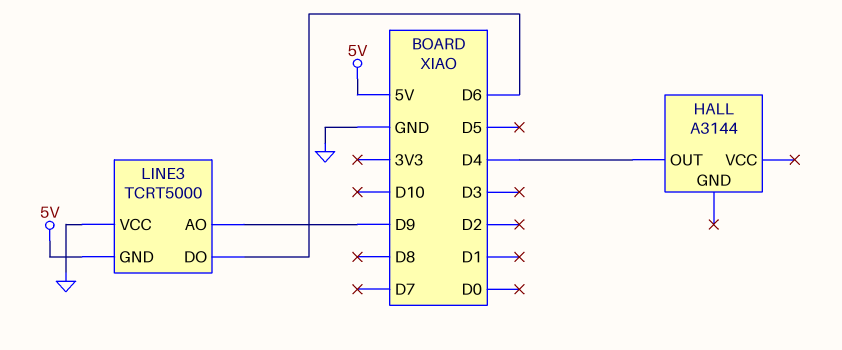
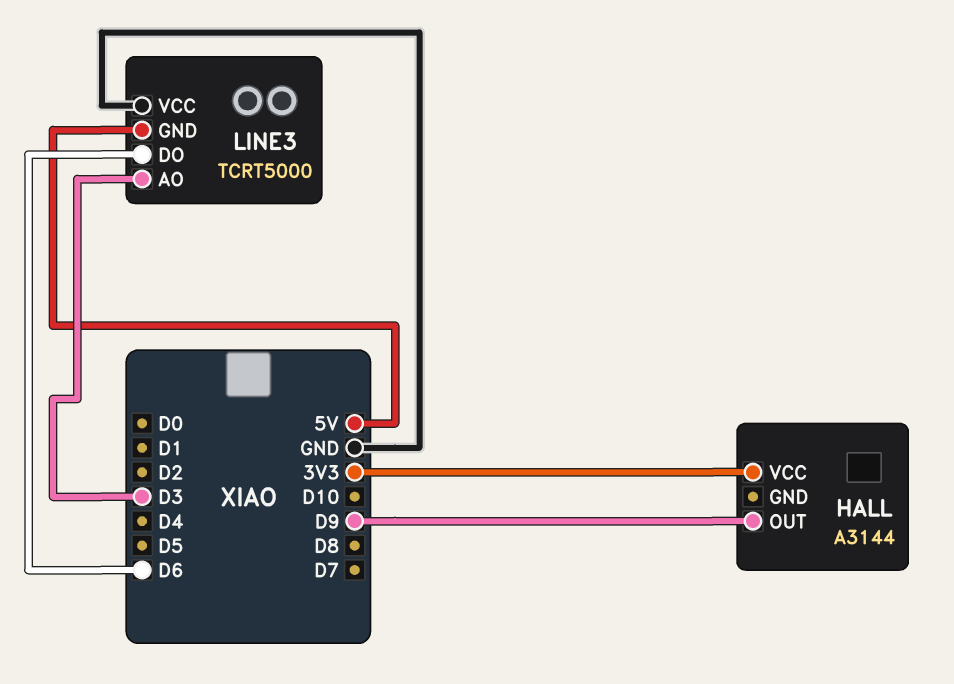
HALL pin OUT: D4 -> D9
HALL pin VCC: none -> 3V3
LINE3 pin AO: D9 -> D3

